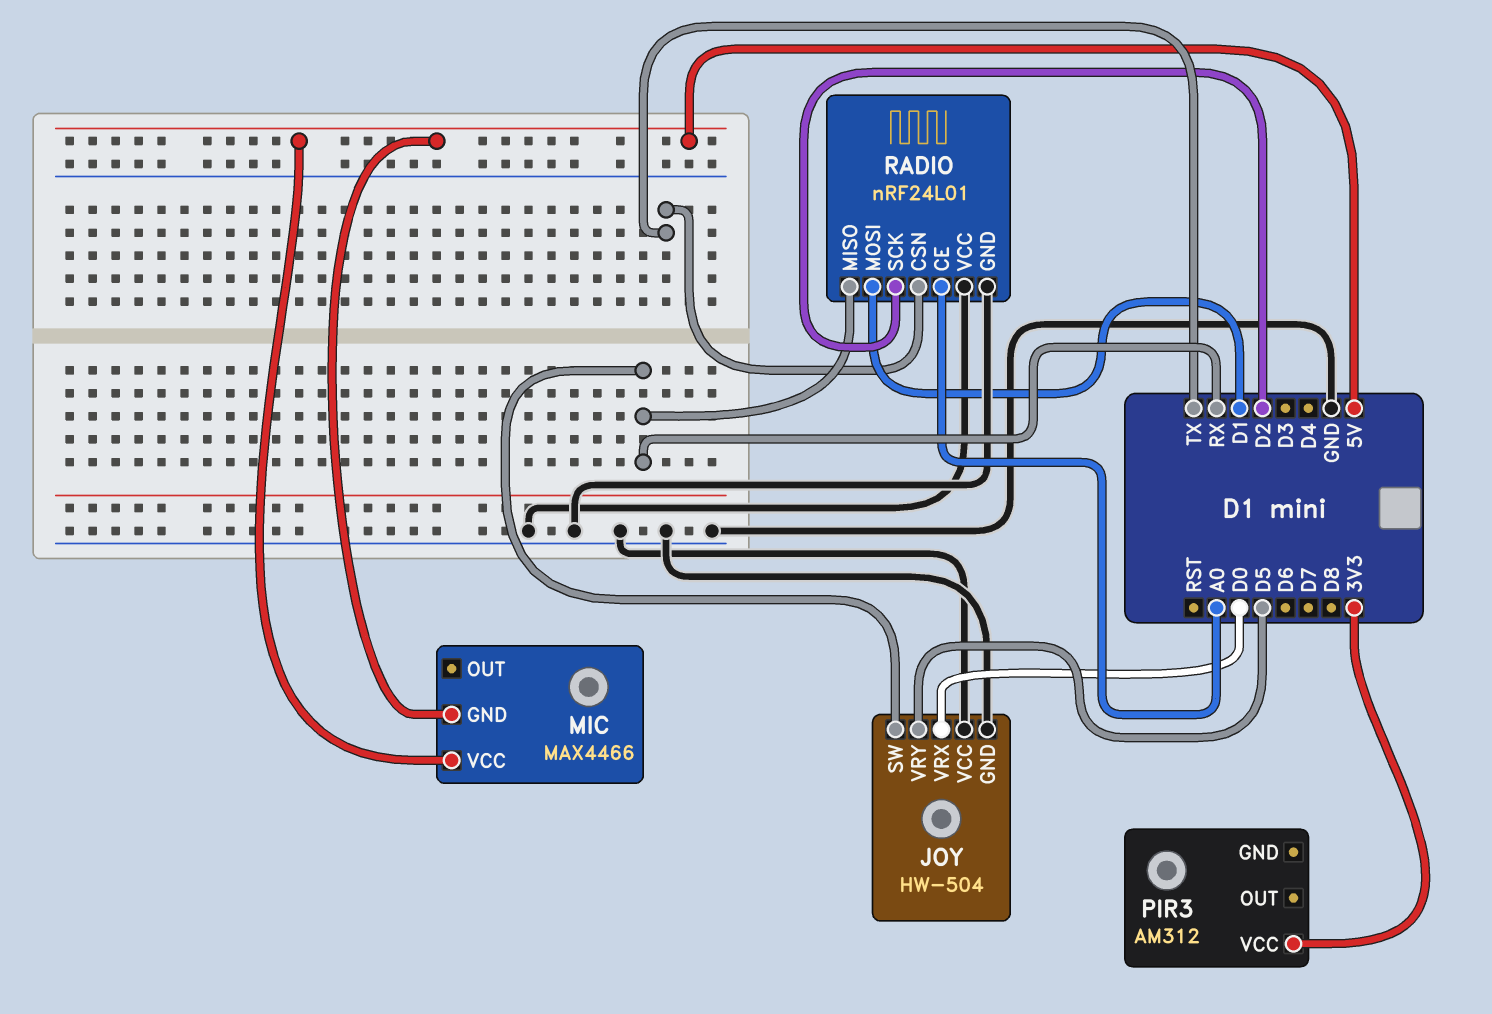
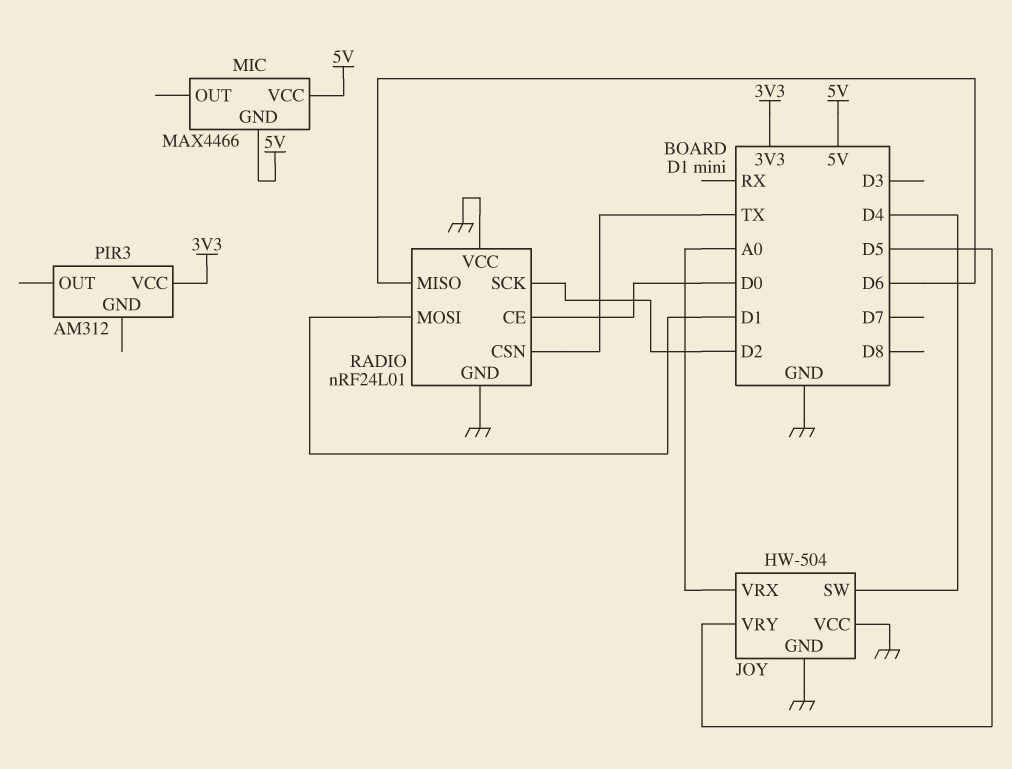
JOY pin SW: RX -> D4
JOY pin VRX: D0 -> A0
RADIO pin CE: A0 -> D0
RADIO pin MISO: RX -> D6

